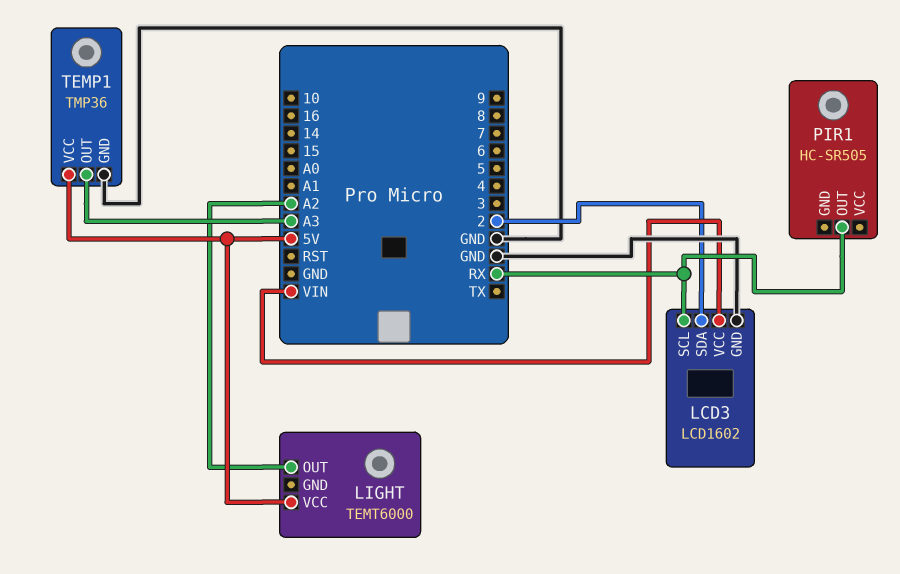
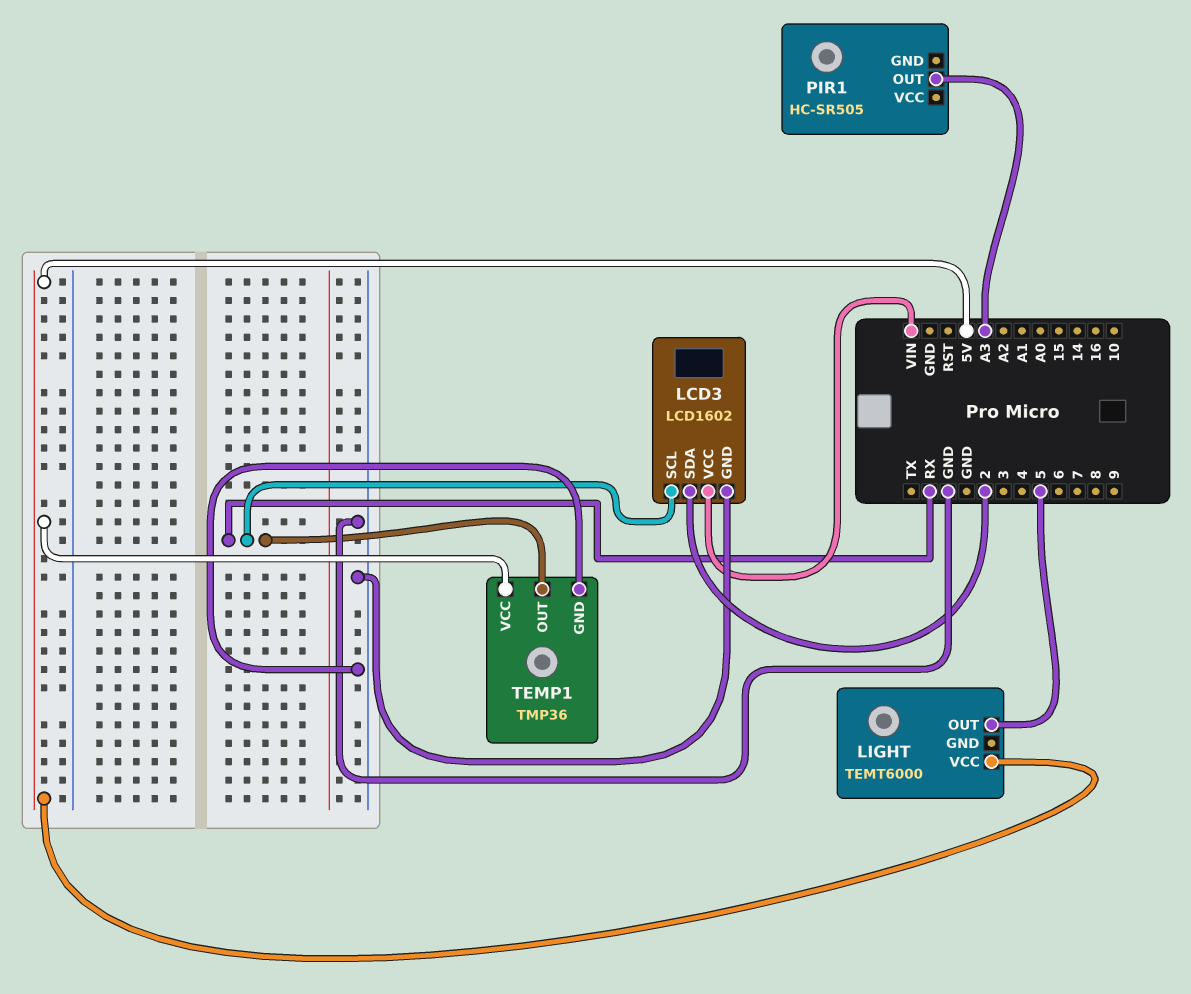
LIGHT pin OUT: A2 -> 5
PIR1 pin OUT: RX -> A3
TEMP1 pin OUT: A3 -> RX

